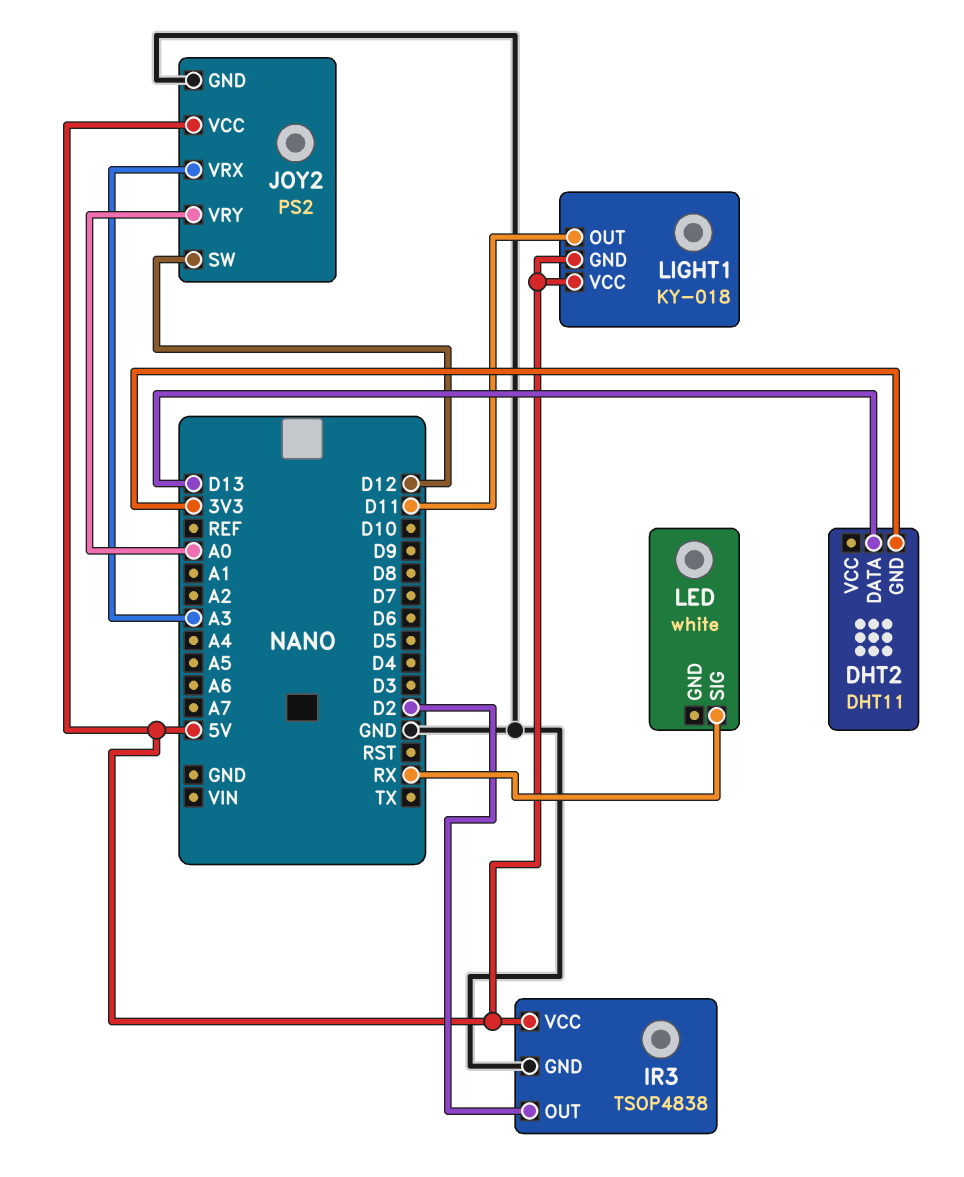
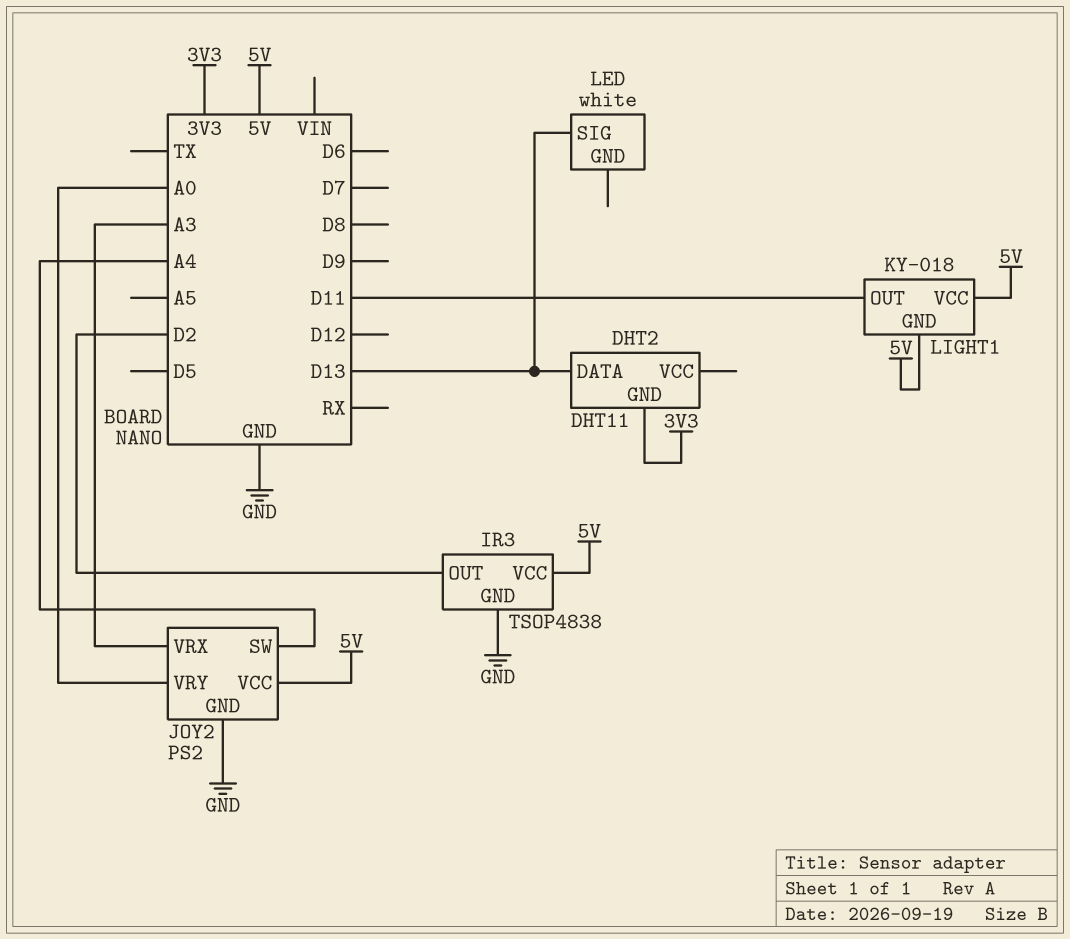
JOY2 pin SW: D12 -> A4
LED pin SIG: RX -> D13

